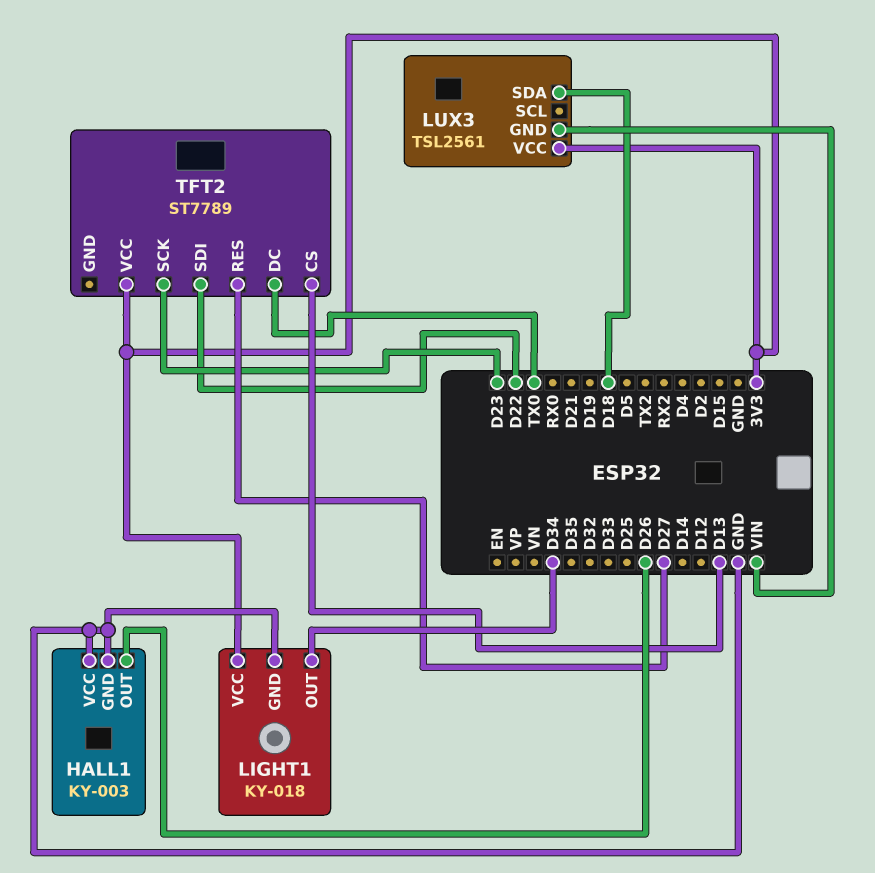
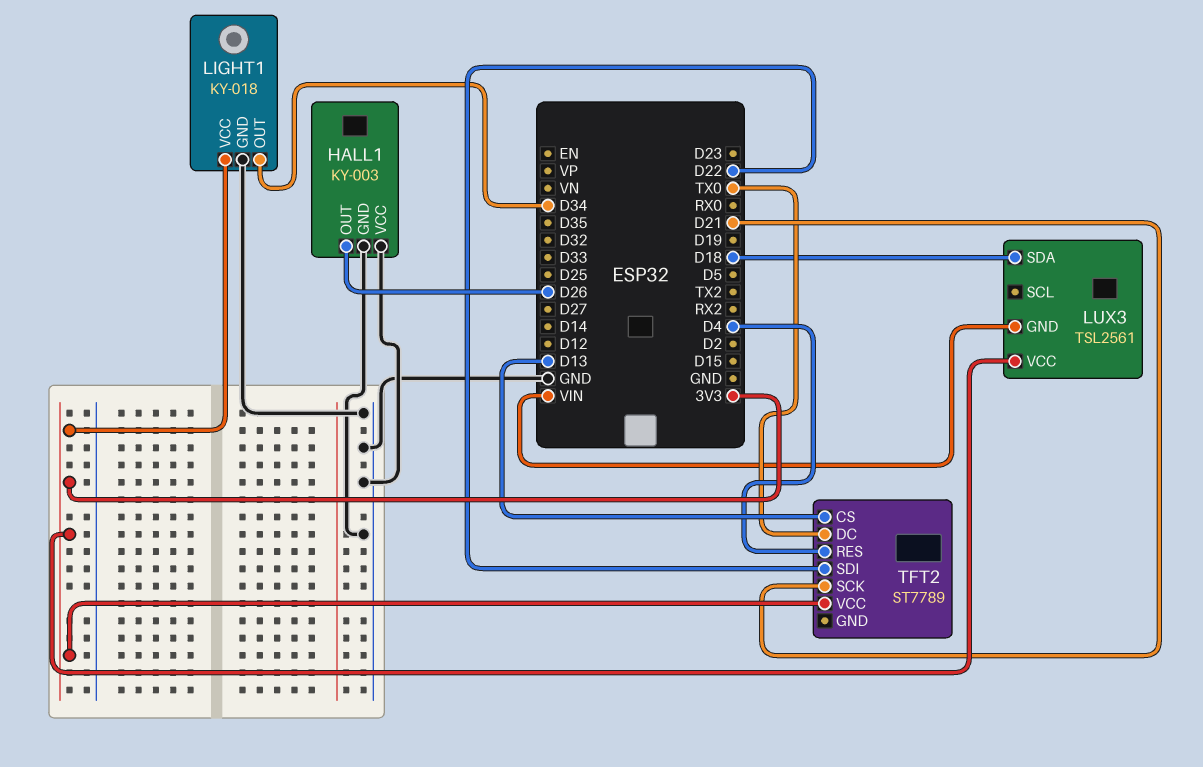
TFT2 pin RES: D27 -> D4
TFT2 pin SCK: D23 -> D21

